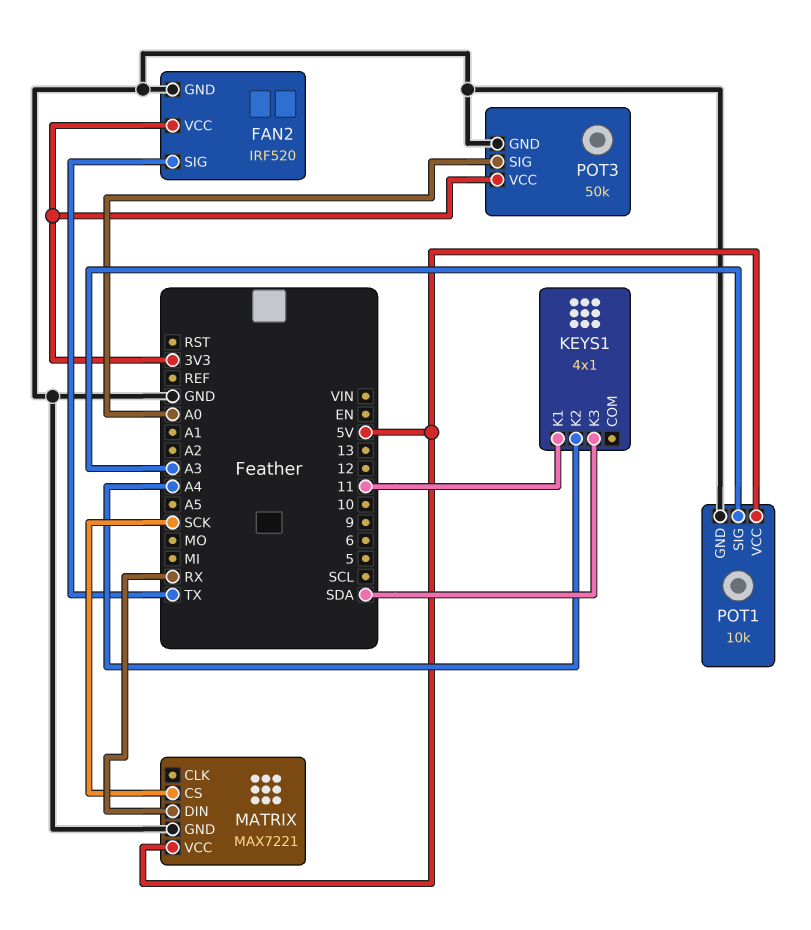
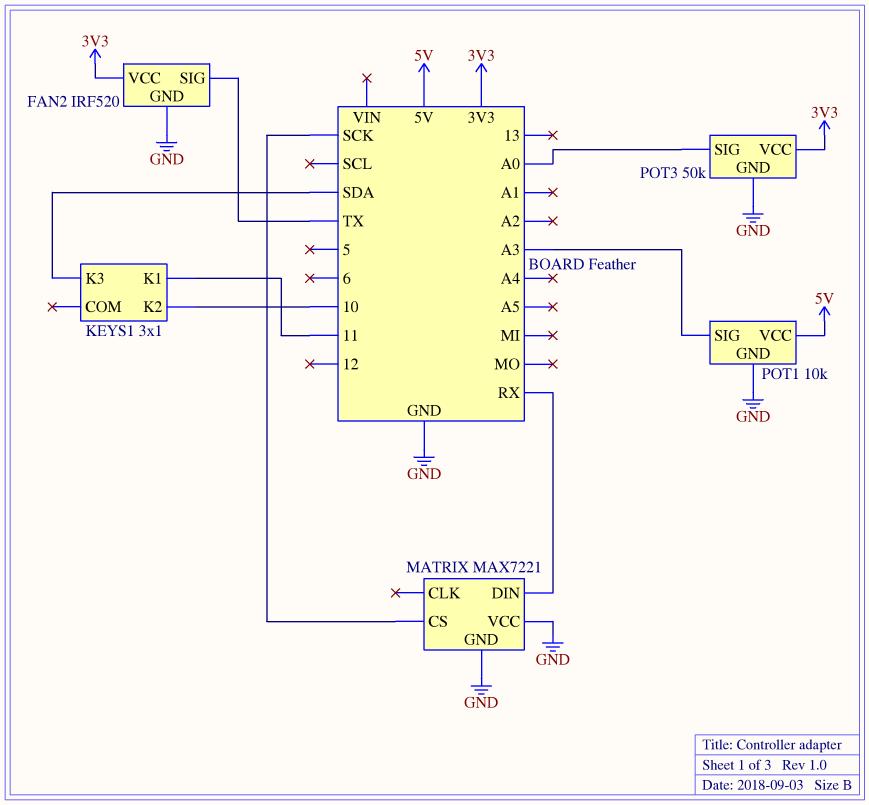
KEYS1: 4x1 -> 3x1
KEYS1 pin K2: A4 -> 10
MATRIX pin VCC: 5V -> GND

